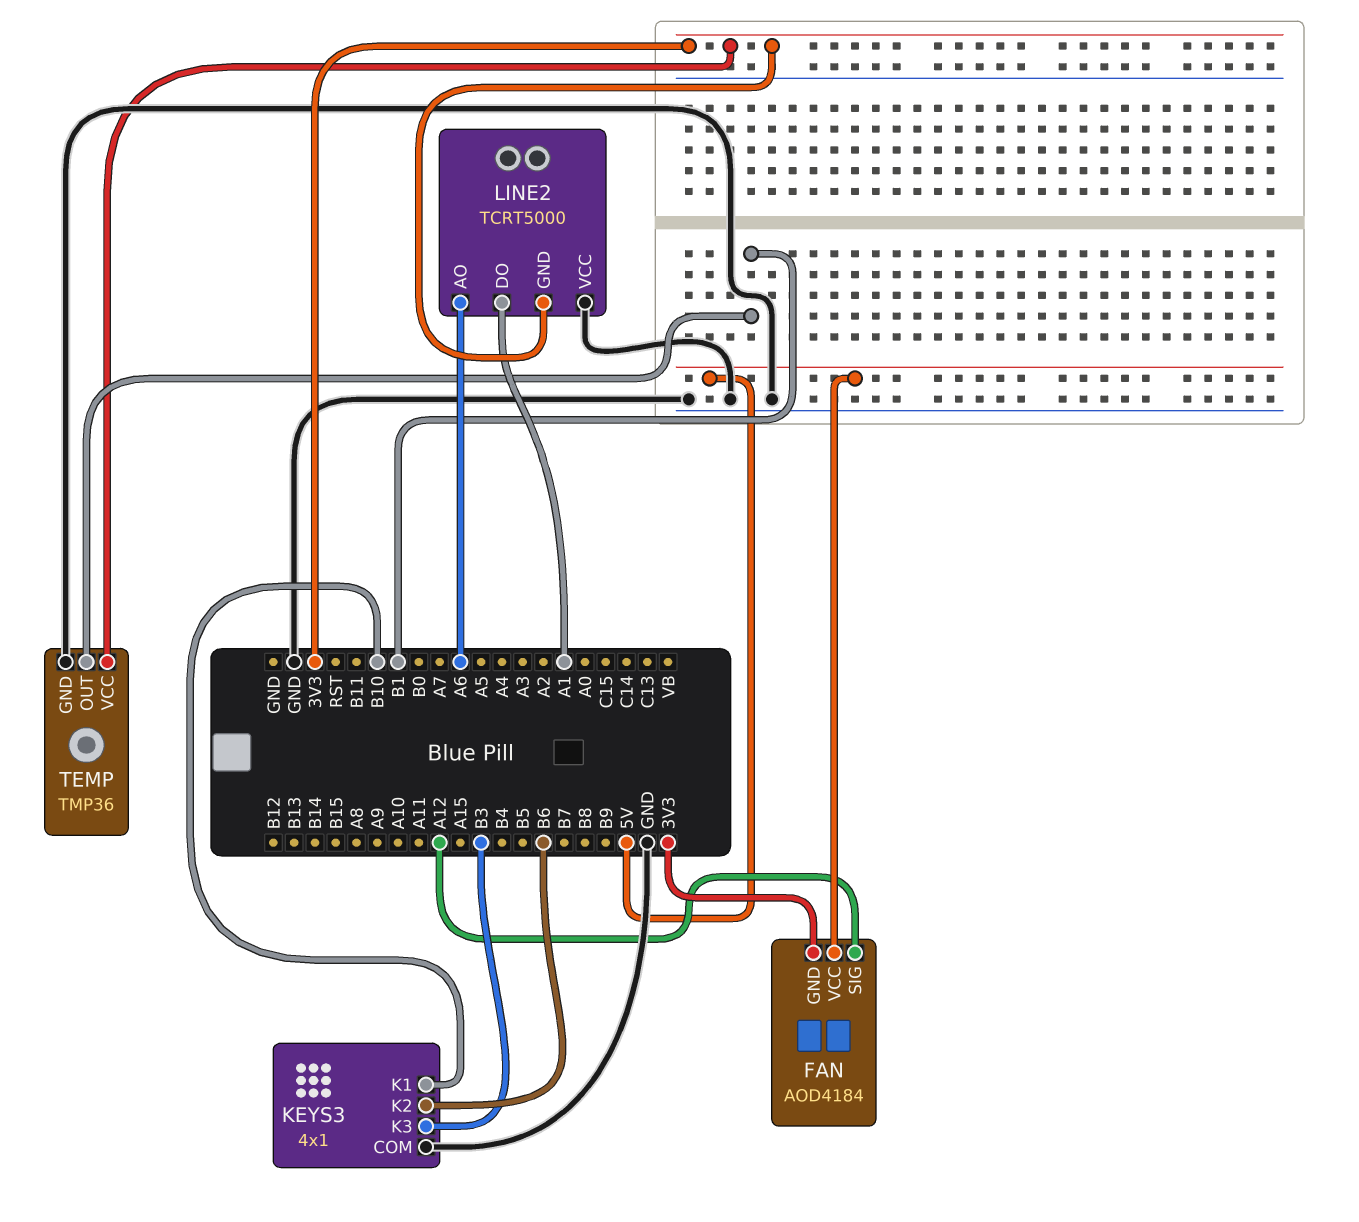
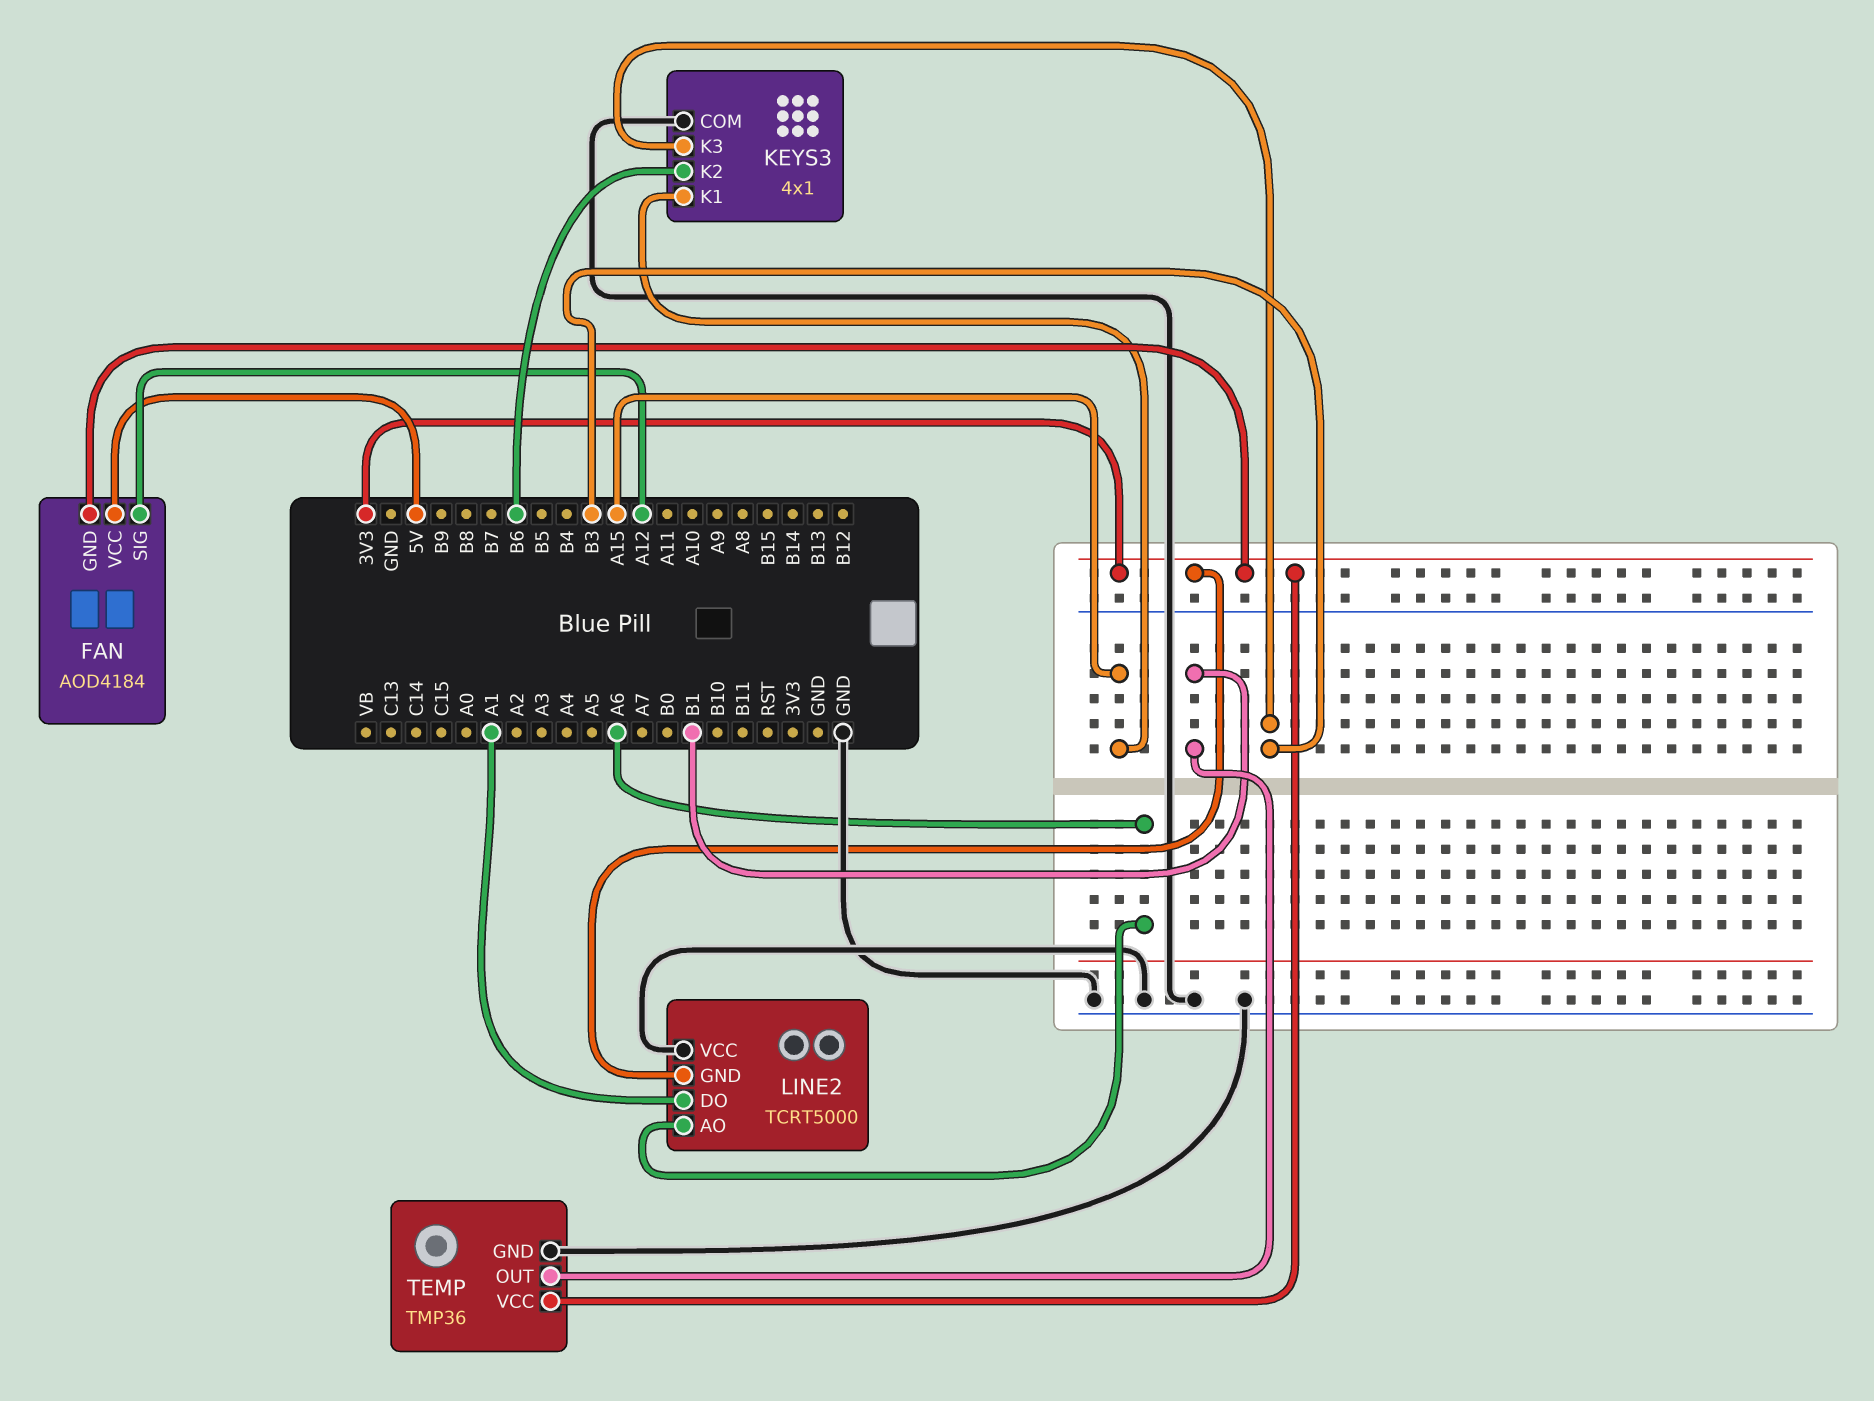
KEYS3 pin K1: B10 -> A15

